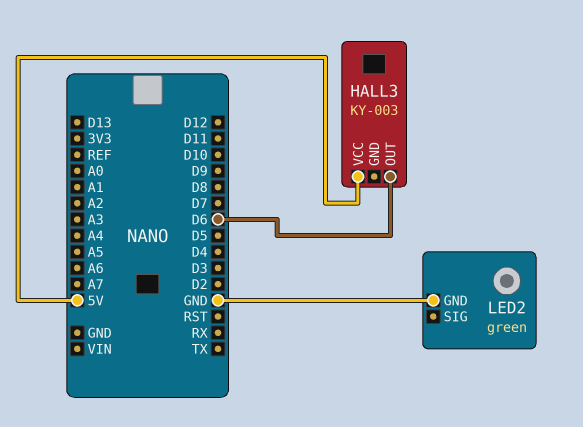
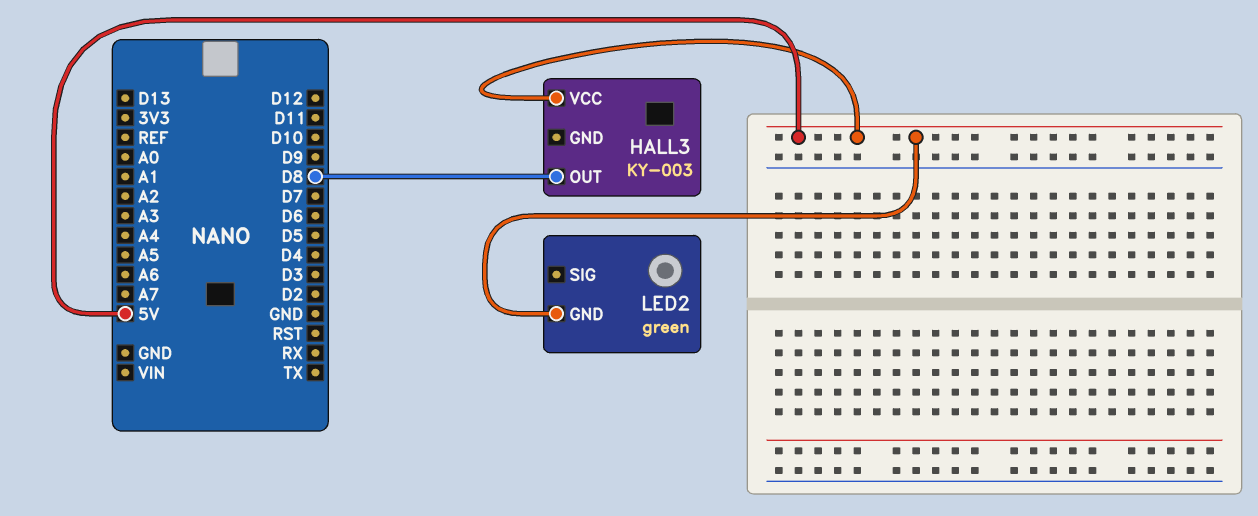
HALL3 pin OUT: D6 -> D8
LED2 pin GND: GND -> 5V

